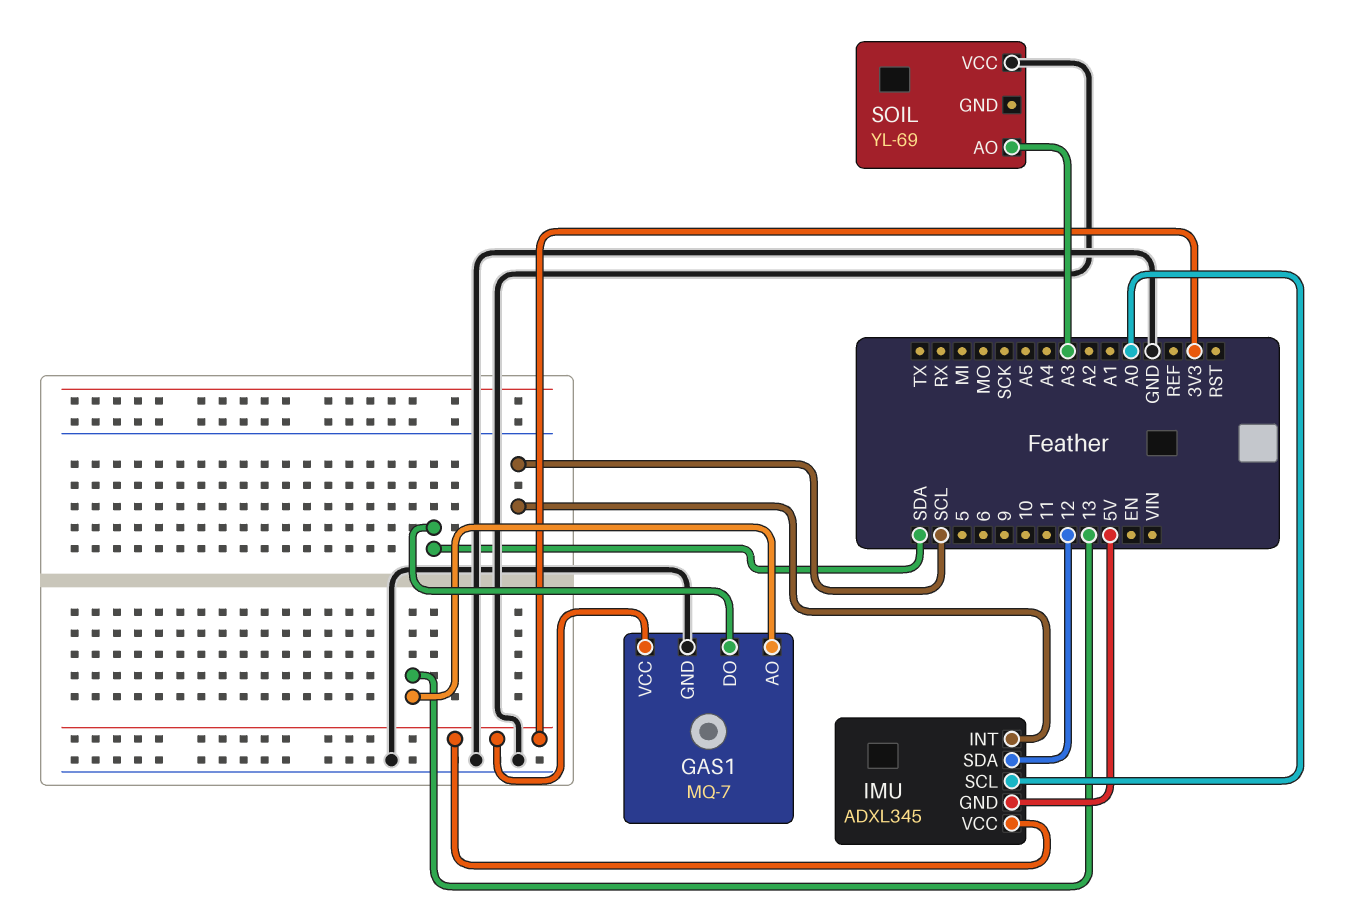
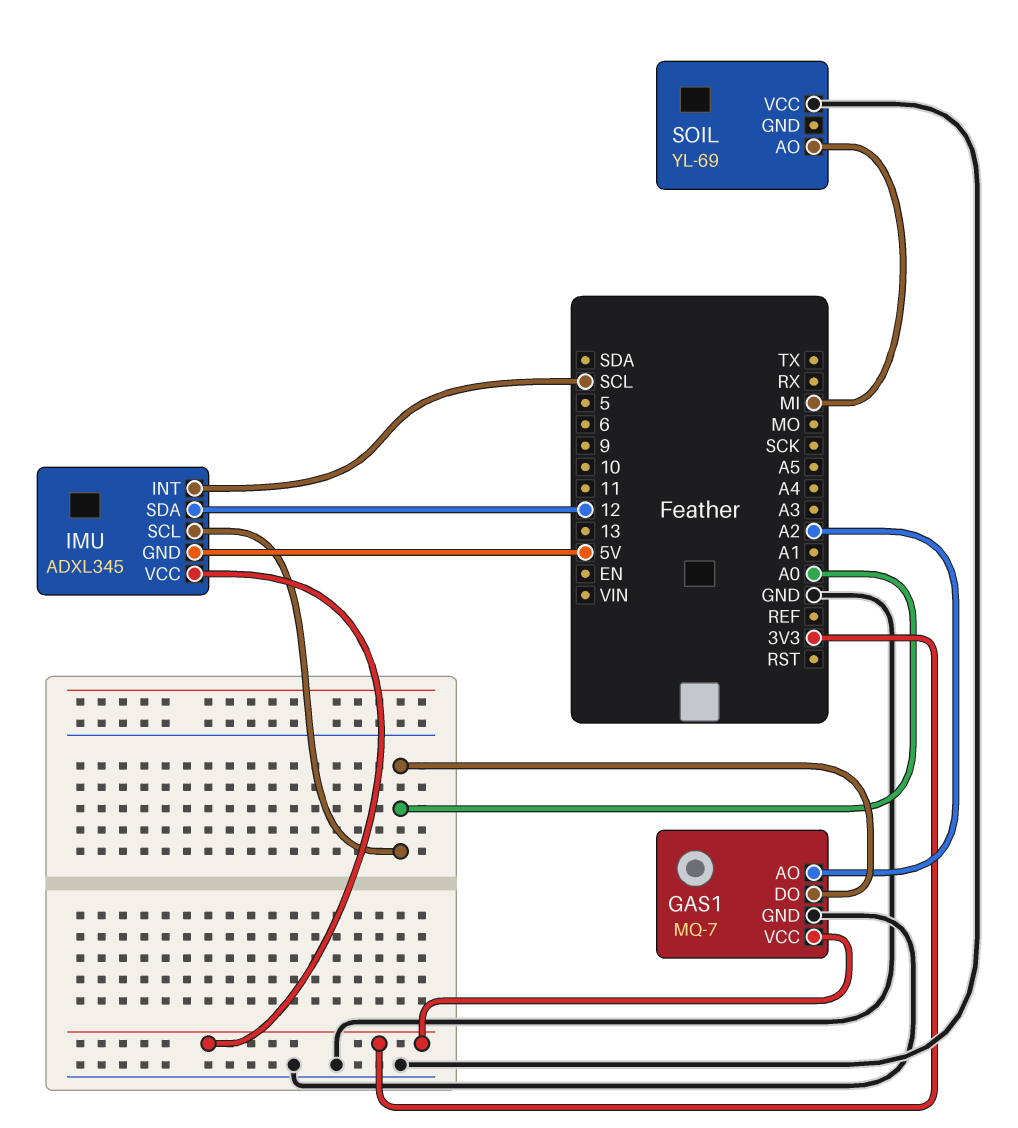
GAS1 pin AO: 13 -> A2
GAS1 pin DO: SDA -> A0
SOIL pin AO: A3 -> MI

